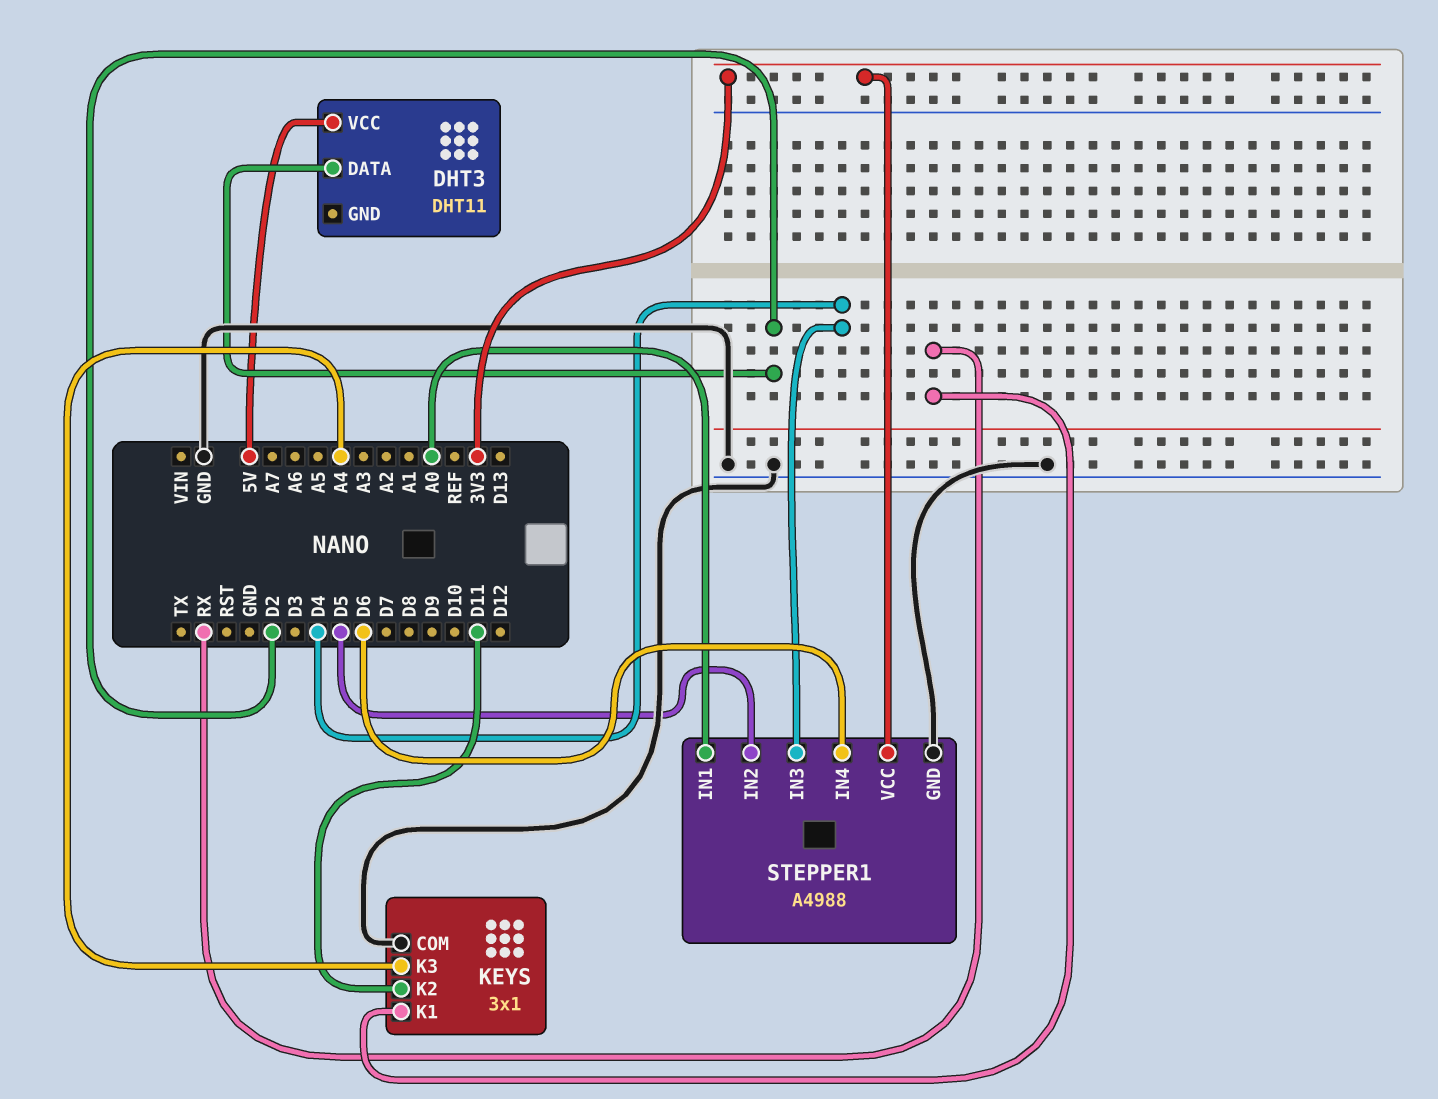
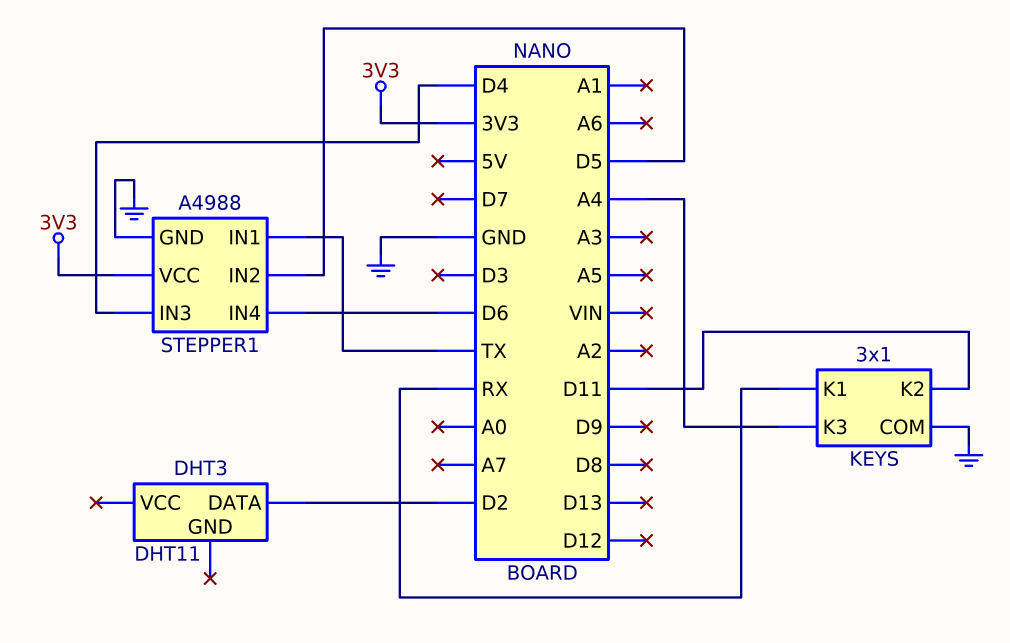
DHT3 pin VCC: 5V -> none
STEPPER1 pin IN1: A0 -> TX

